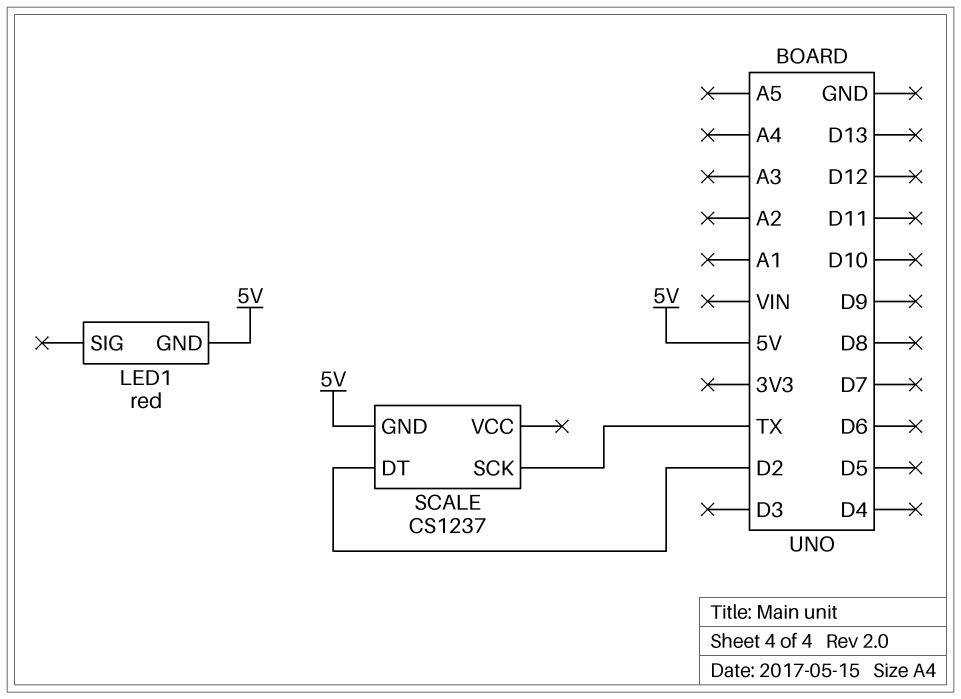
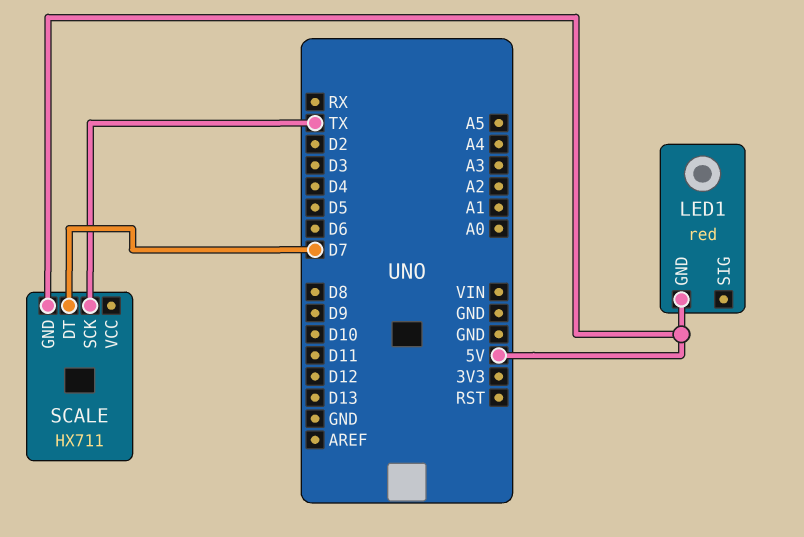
SCALE: CS1237 -> HX711
SCALE pin DT: D2 -> D7

